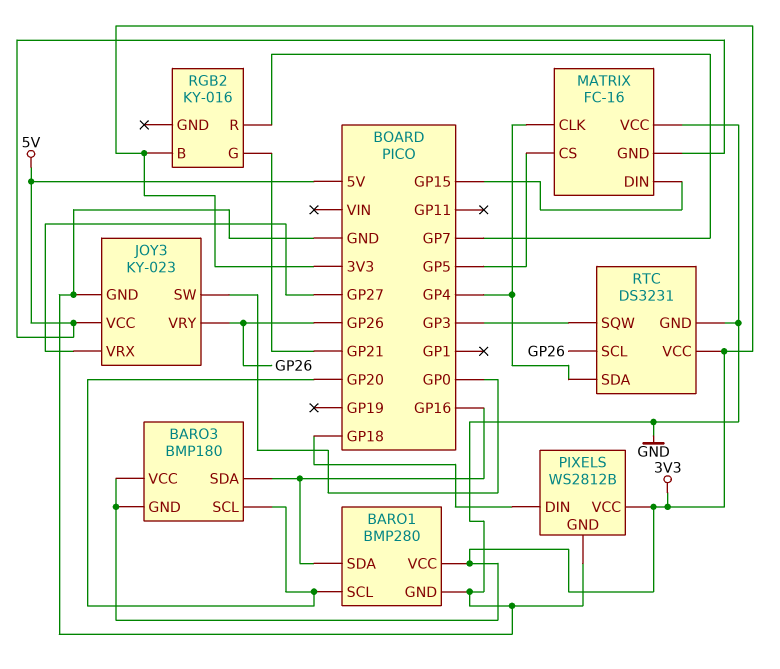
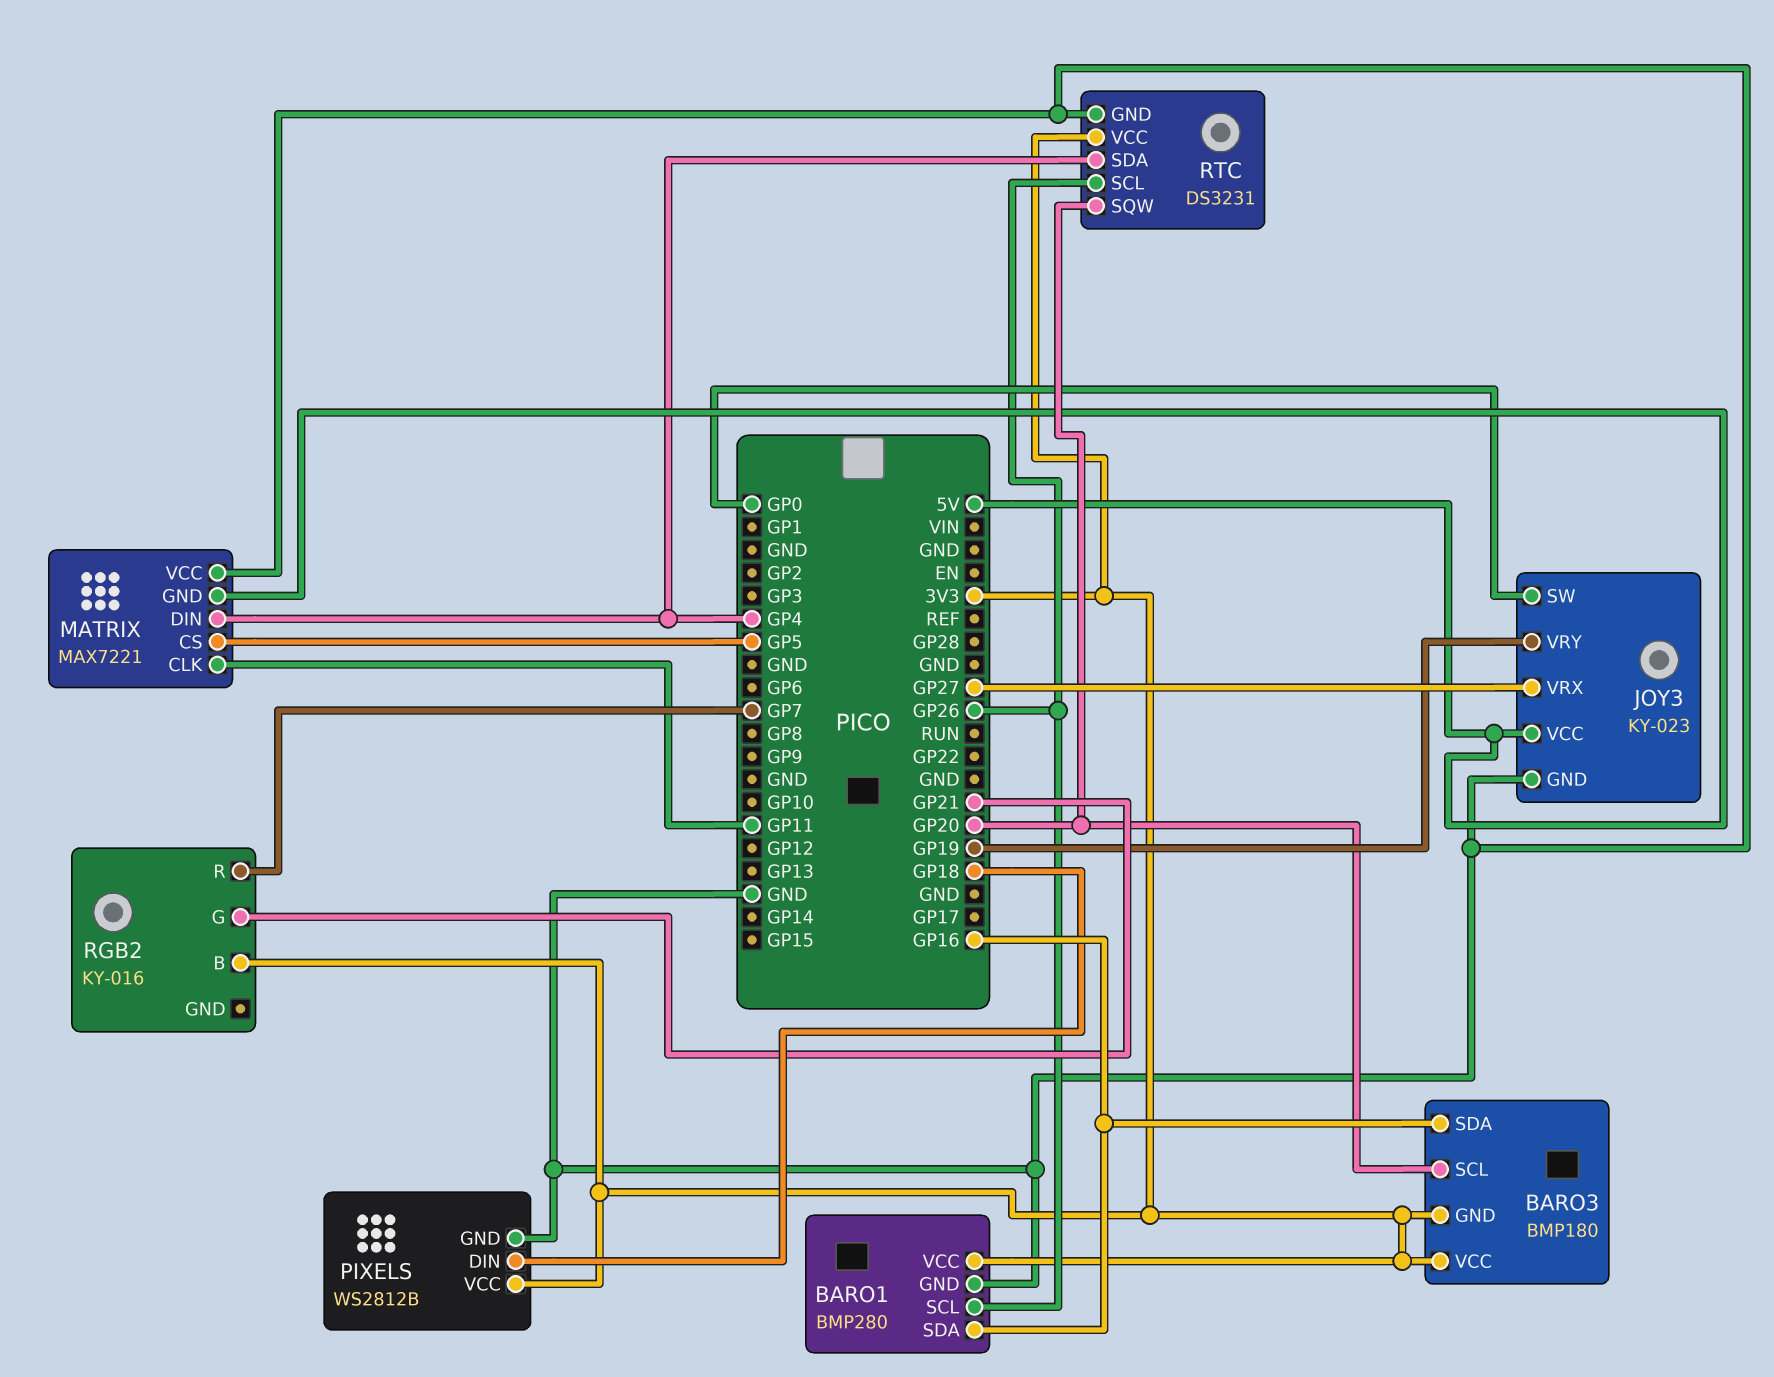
BARO1 pin SCL: GP20 -> GP26
JOY3 pin VRY: GP26 -> GP19
MATRIX: FC-16 -> MAX7221
MATRIX pin CLK: GP4 -> GP11
MATRIX pin DIN: GP15 -> GP4
RTC pin SQW: GP3 -> GP20

